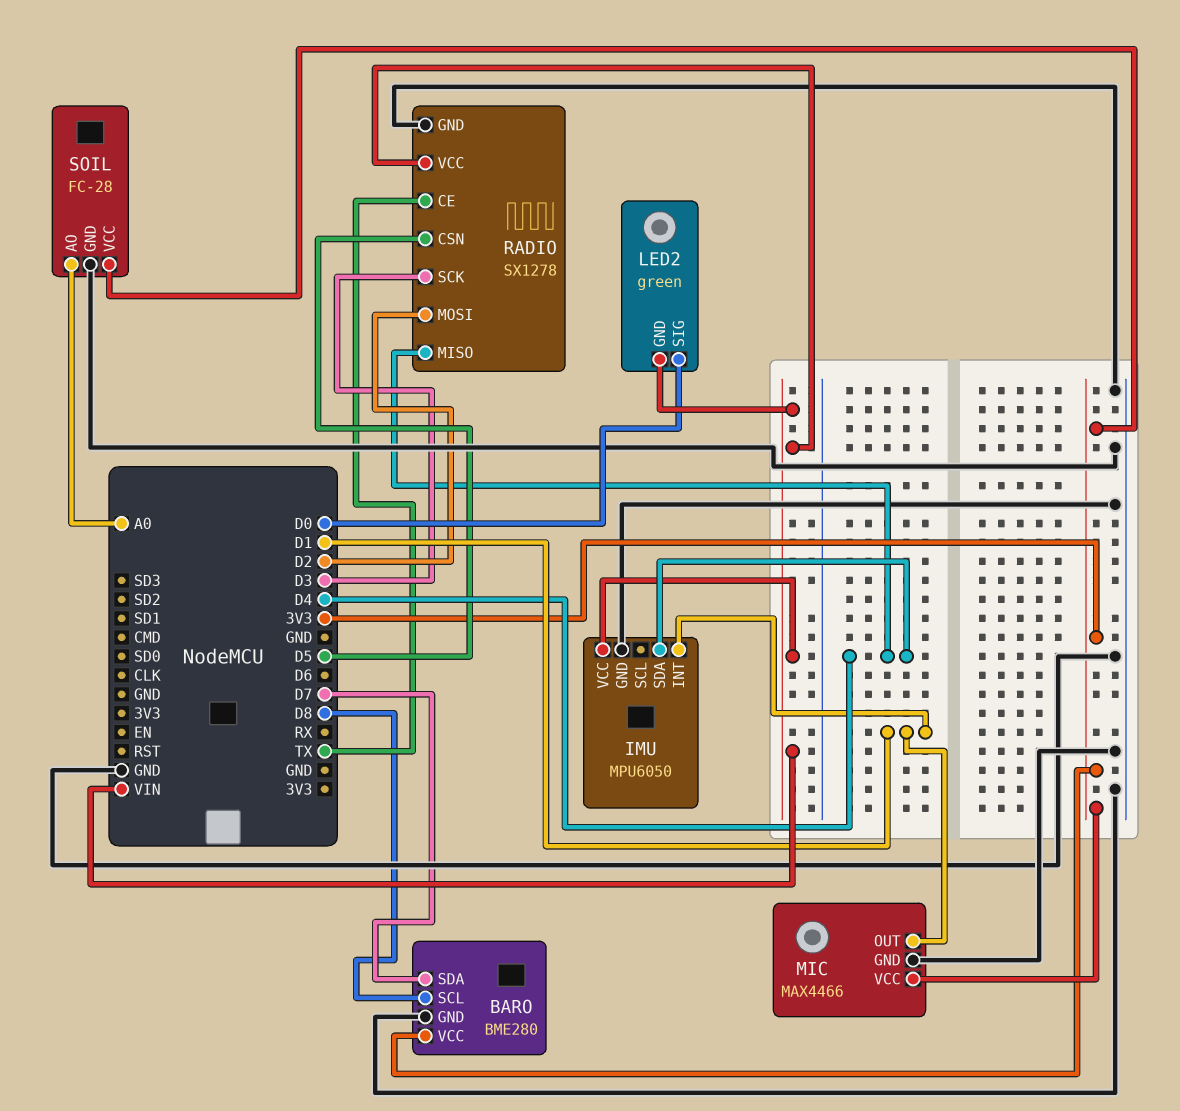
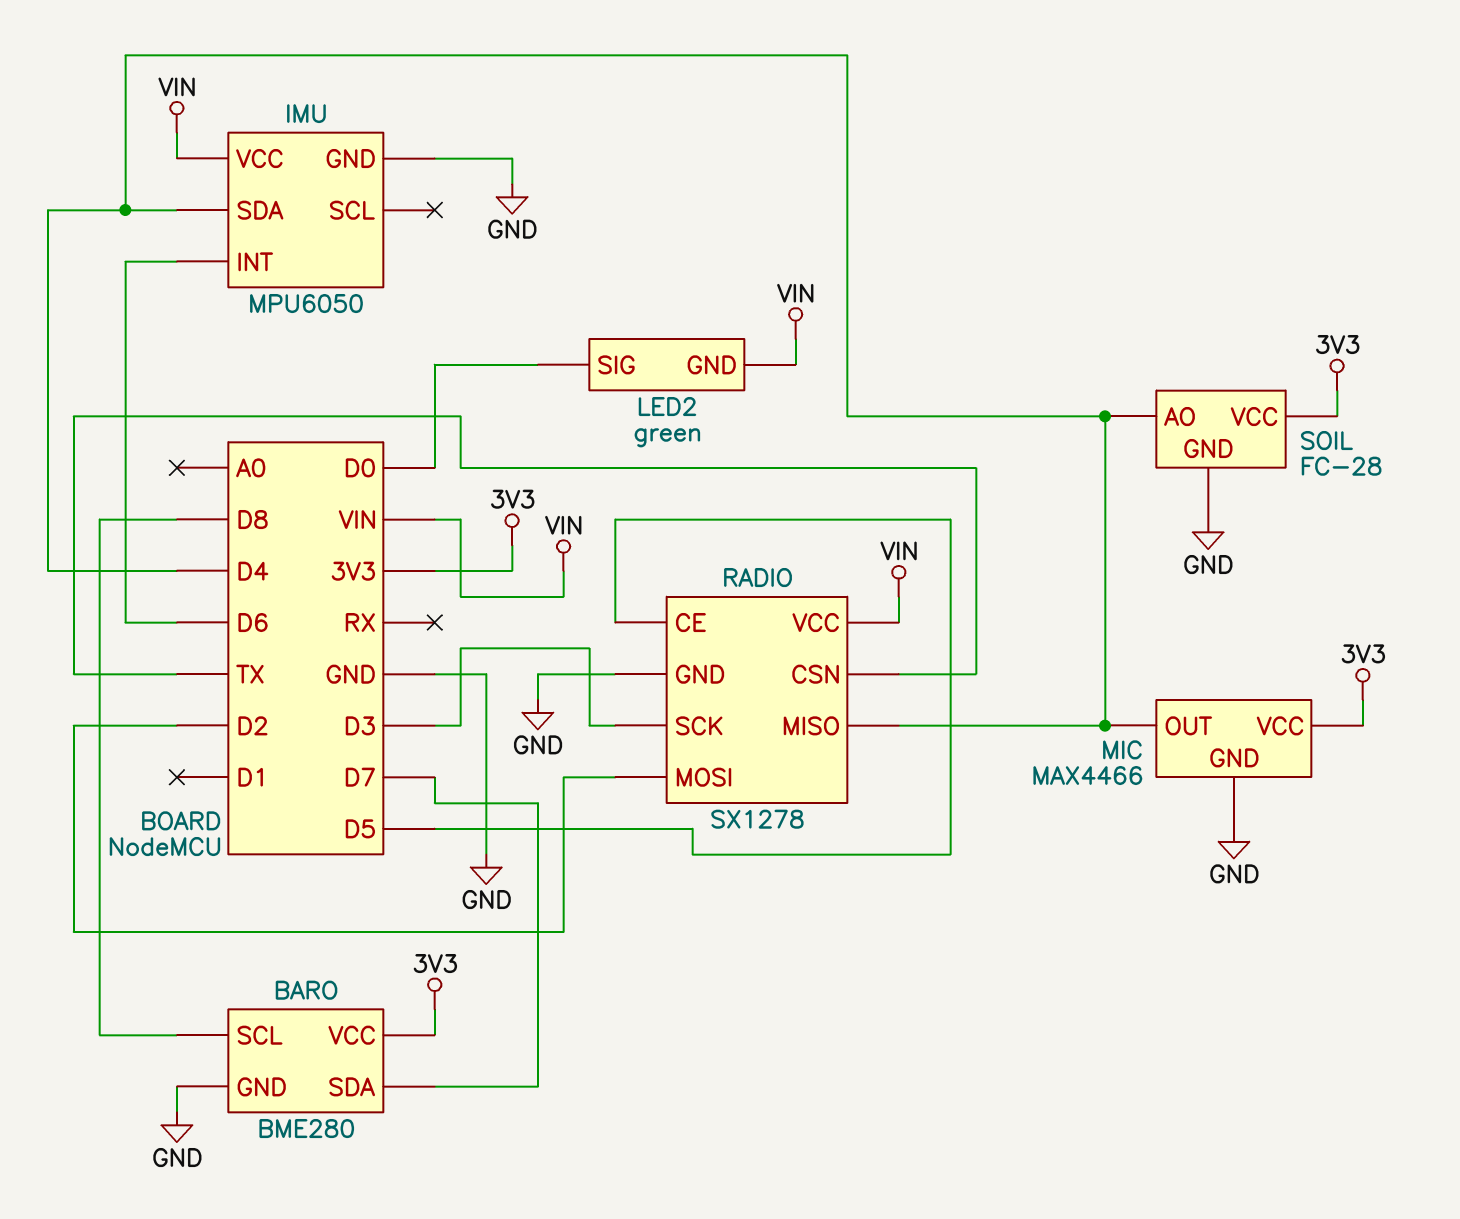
IMU pin INT: D1 -> D6
MIC pin OUT: D1 -> D4
RADIO pin CE: TX -> D5
RADIO pin CSN: D5 -> TX
SOIL pin AO: A0 -> D4

